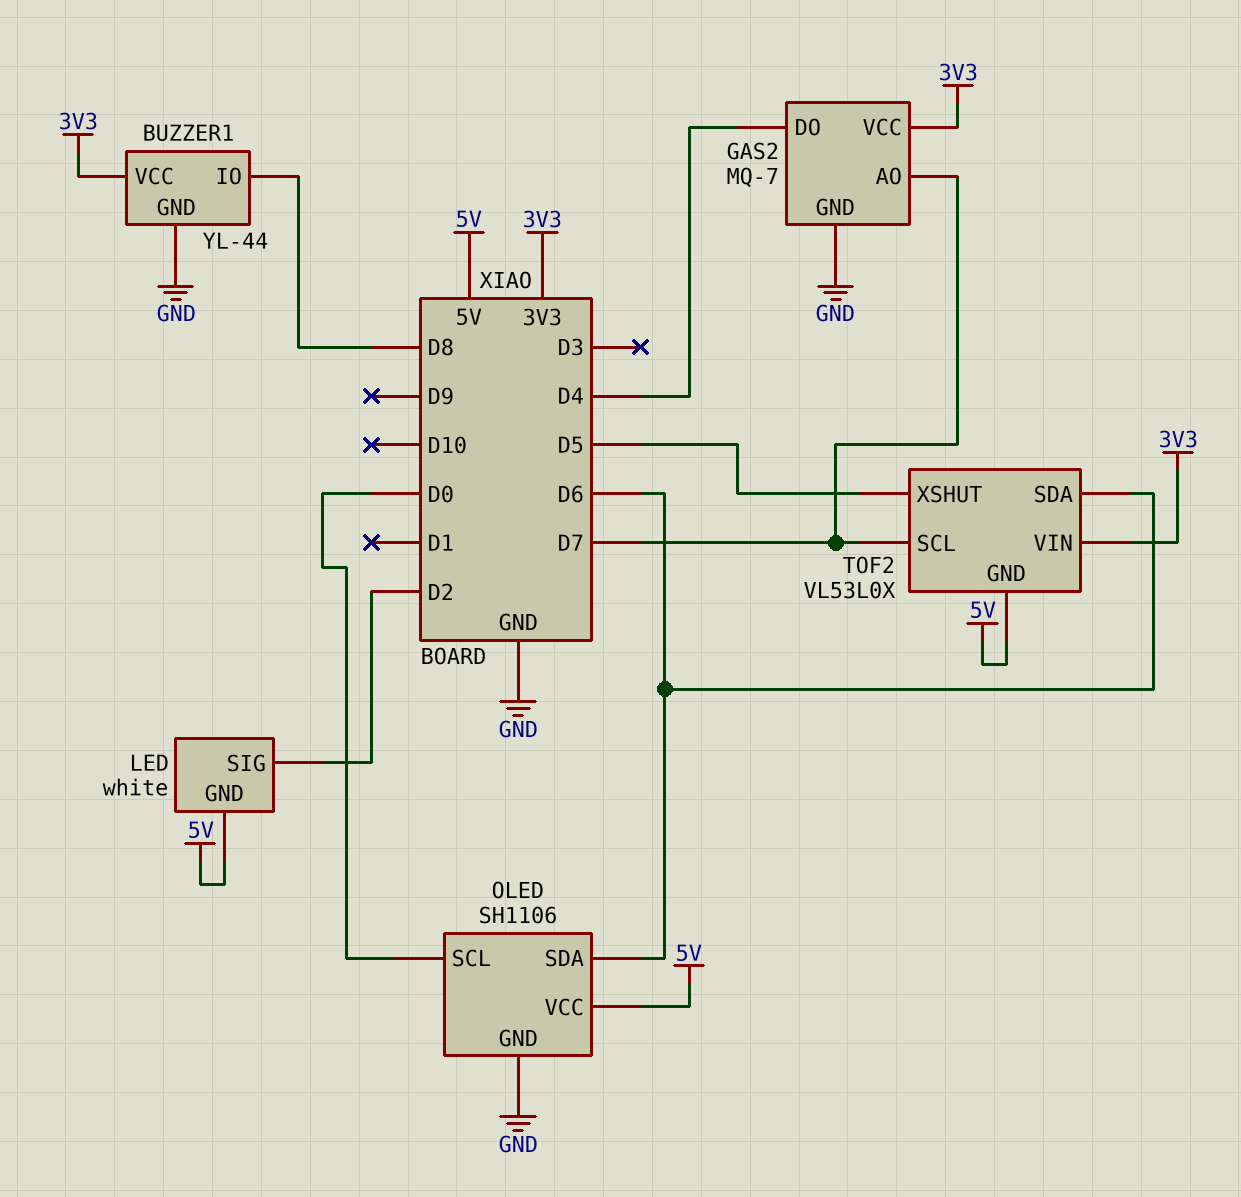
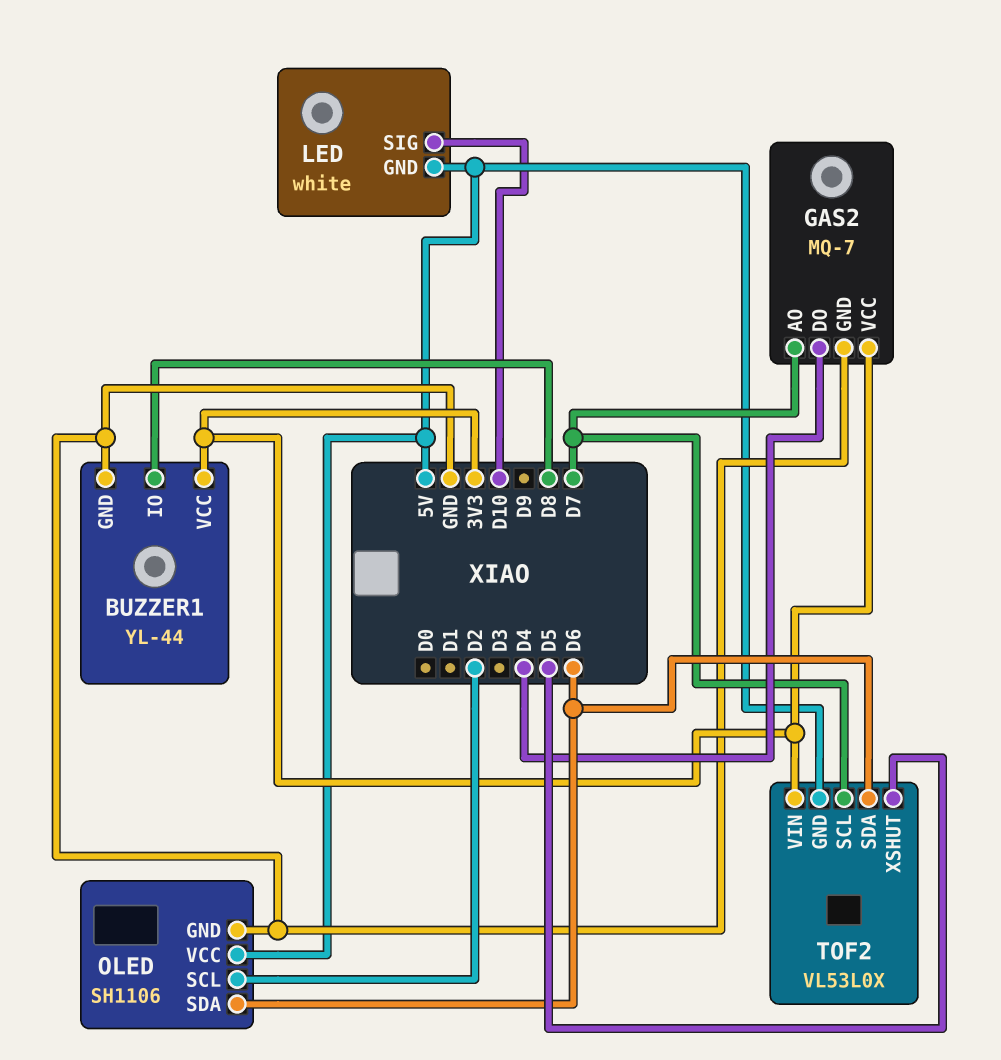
LED pin SIG: D2 -> D10
OLED pin SCL: D0 -> D2

